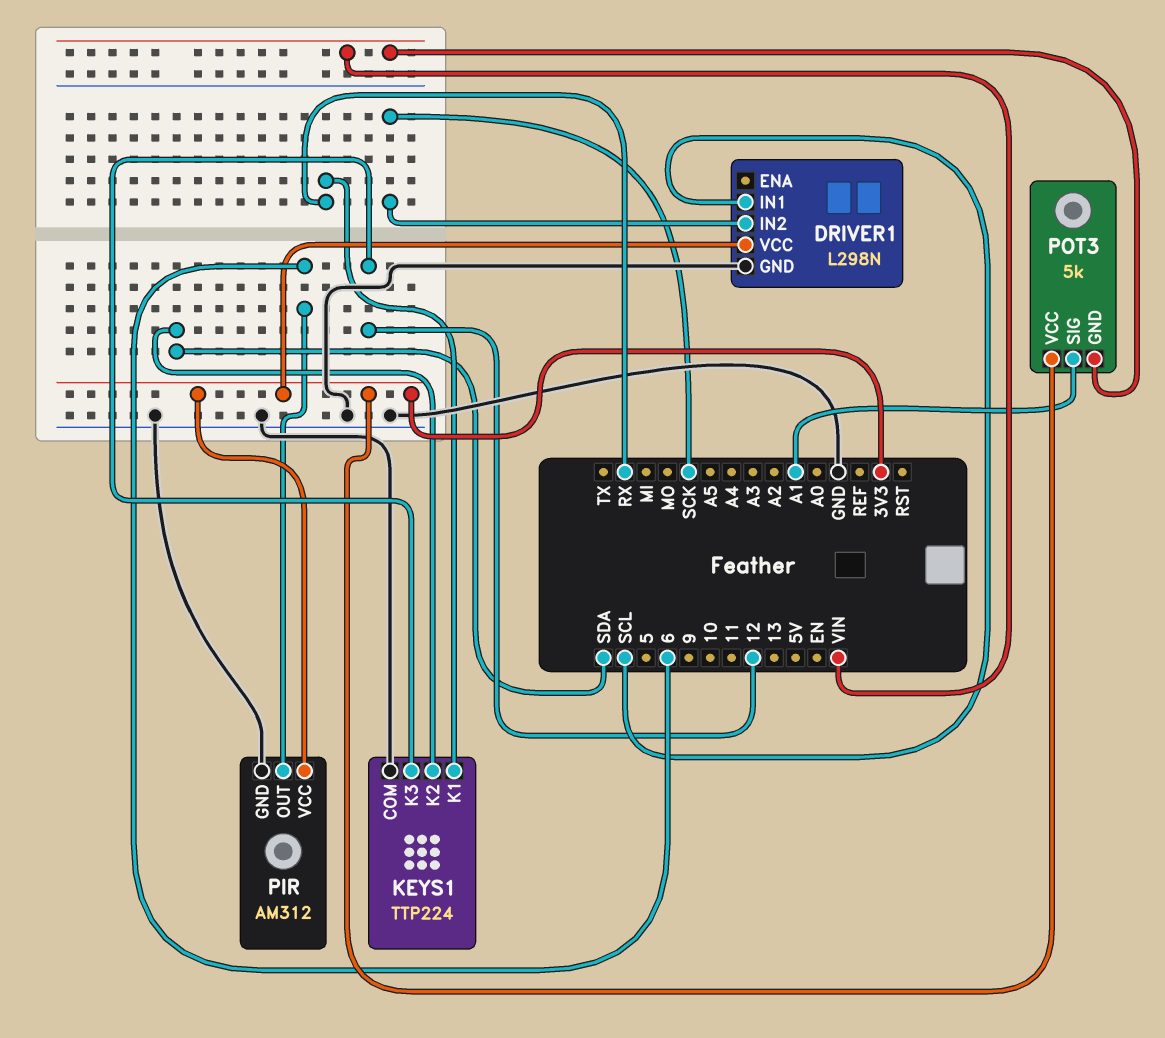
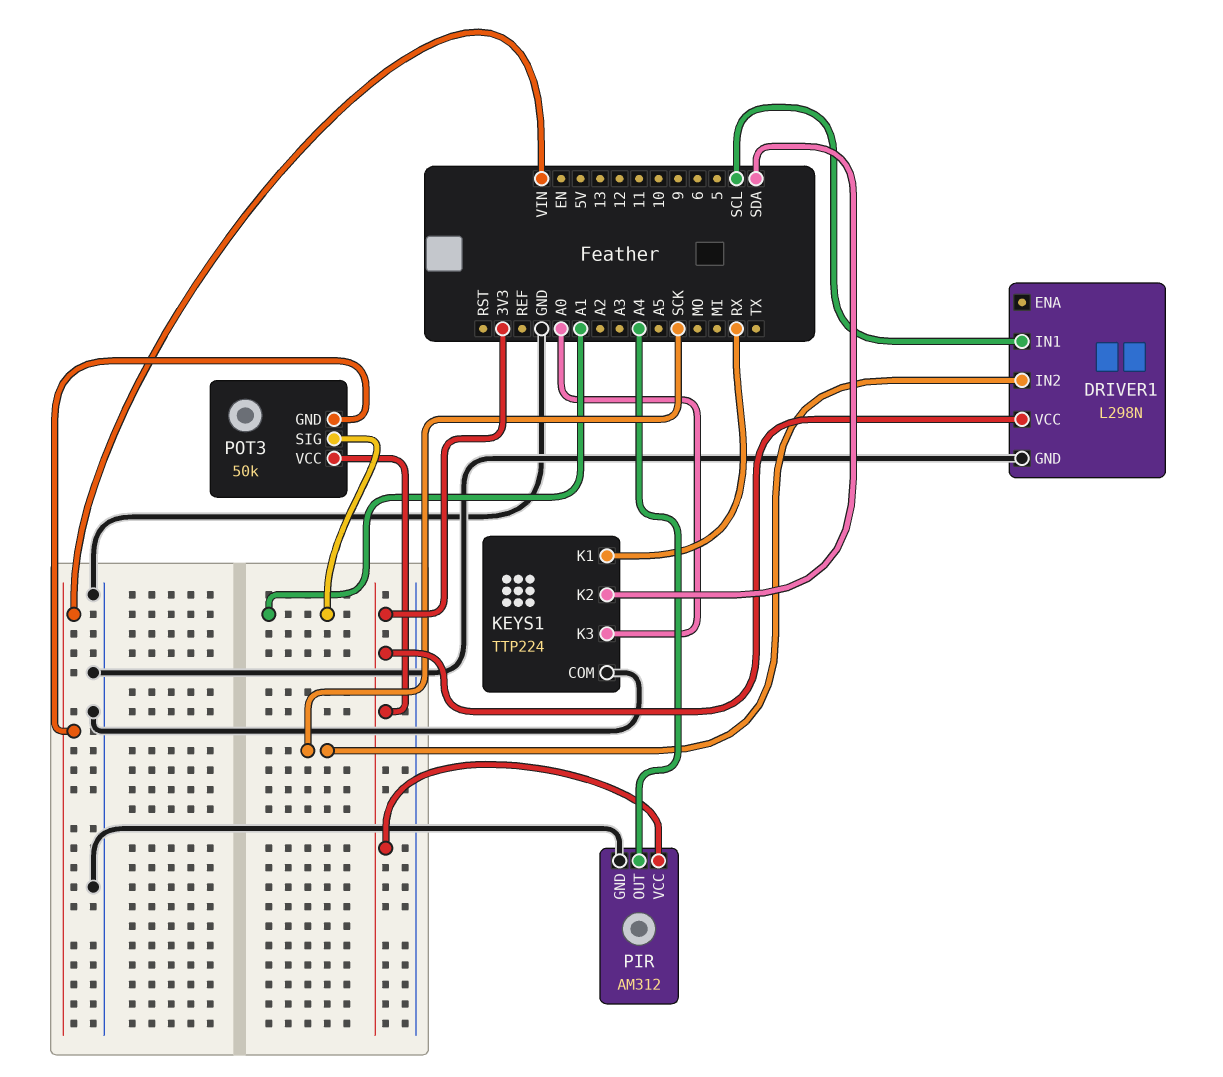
KEYS1 pin K3: 12 -> A0
PIR pin OUT: 6 -> A4
POT3: 5k -> 50k

